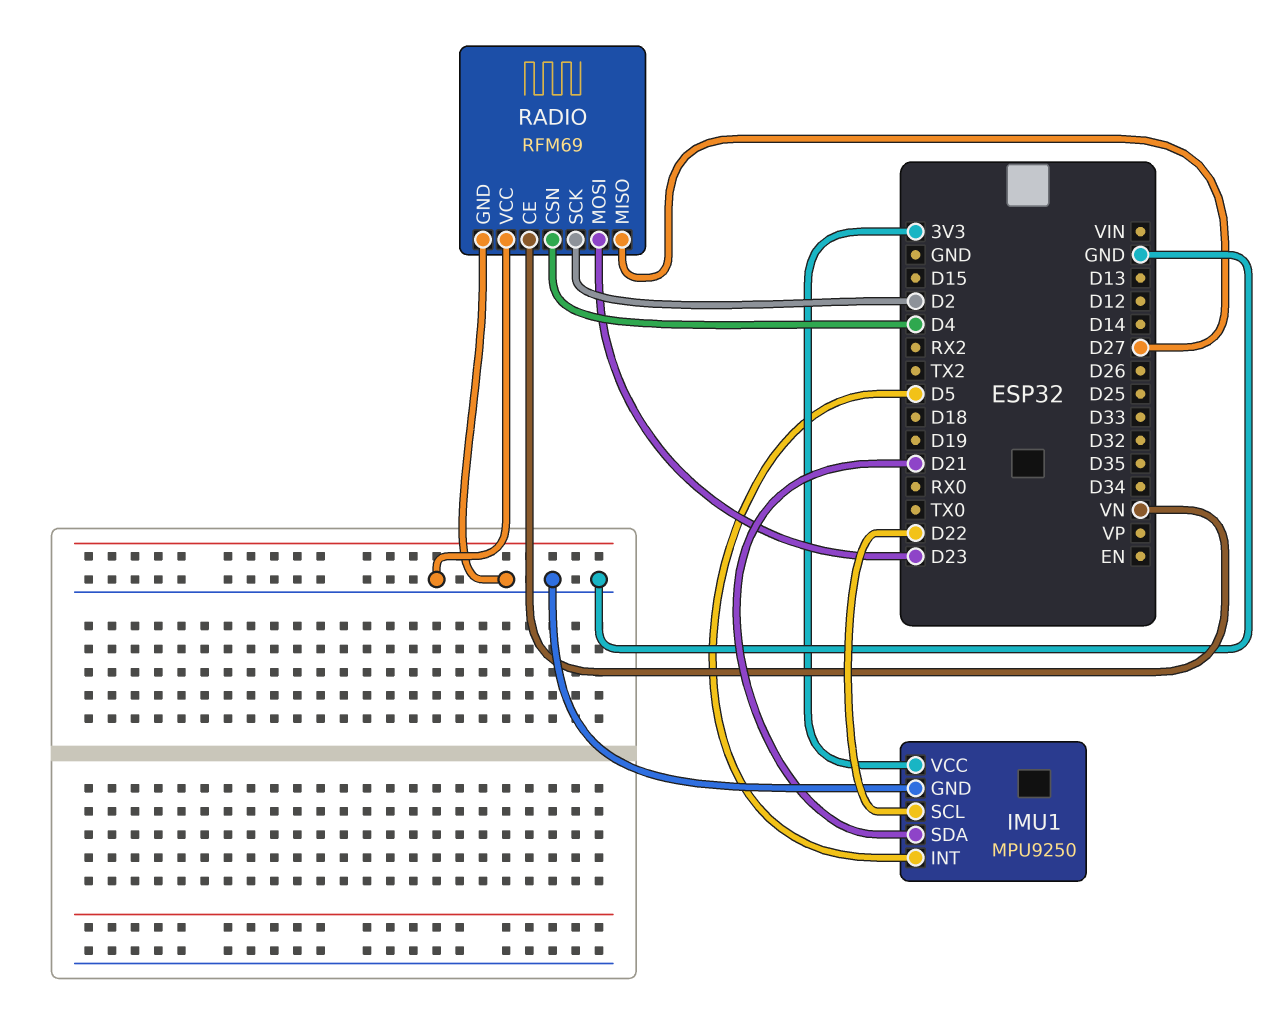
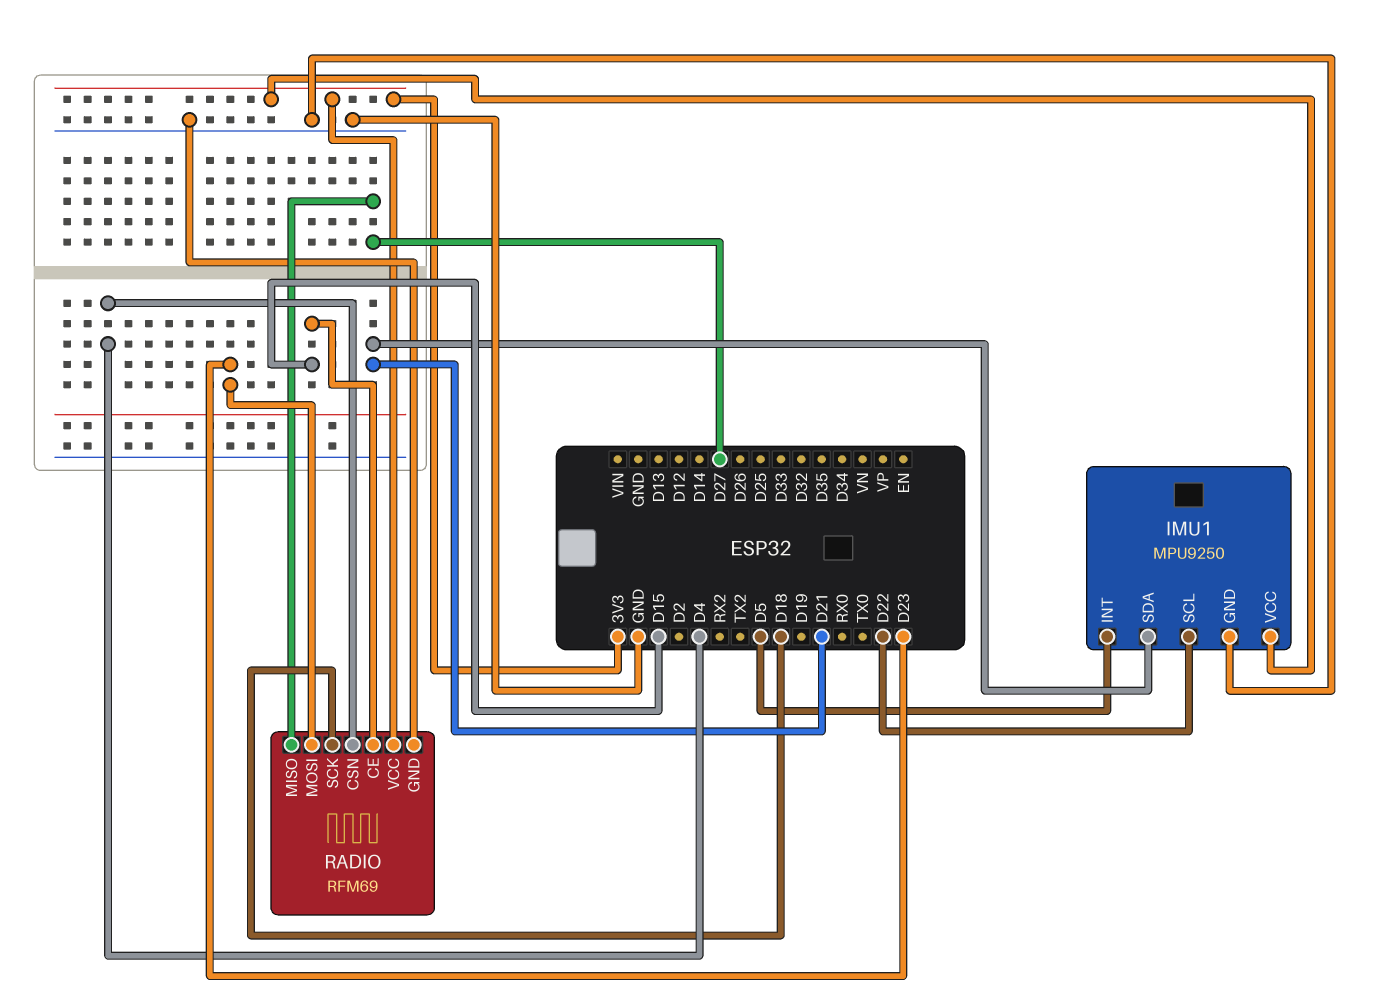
RADIO pin CE: VN -> D15
RADIO pin SCK: D2 -> D18
RADIO pin VCC: GND -> 3V3

